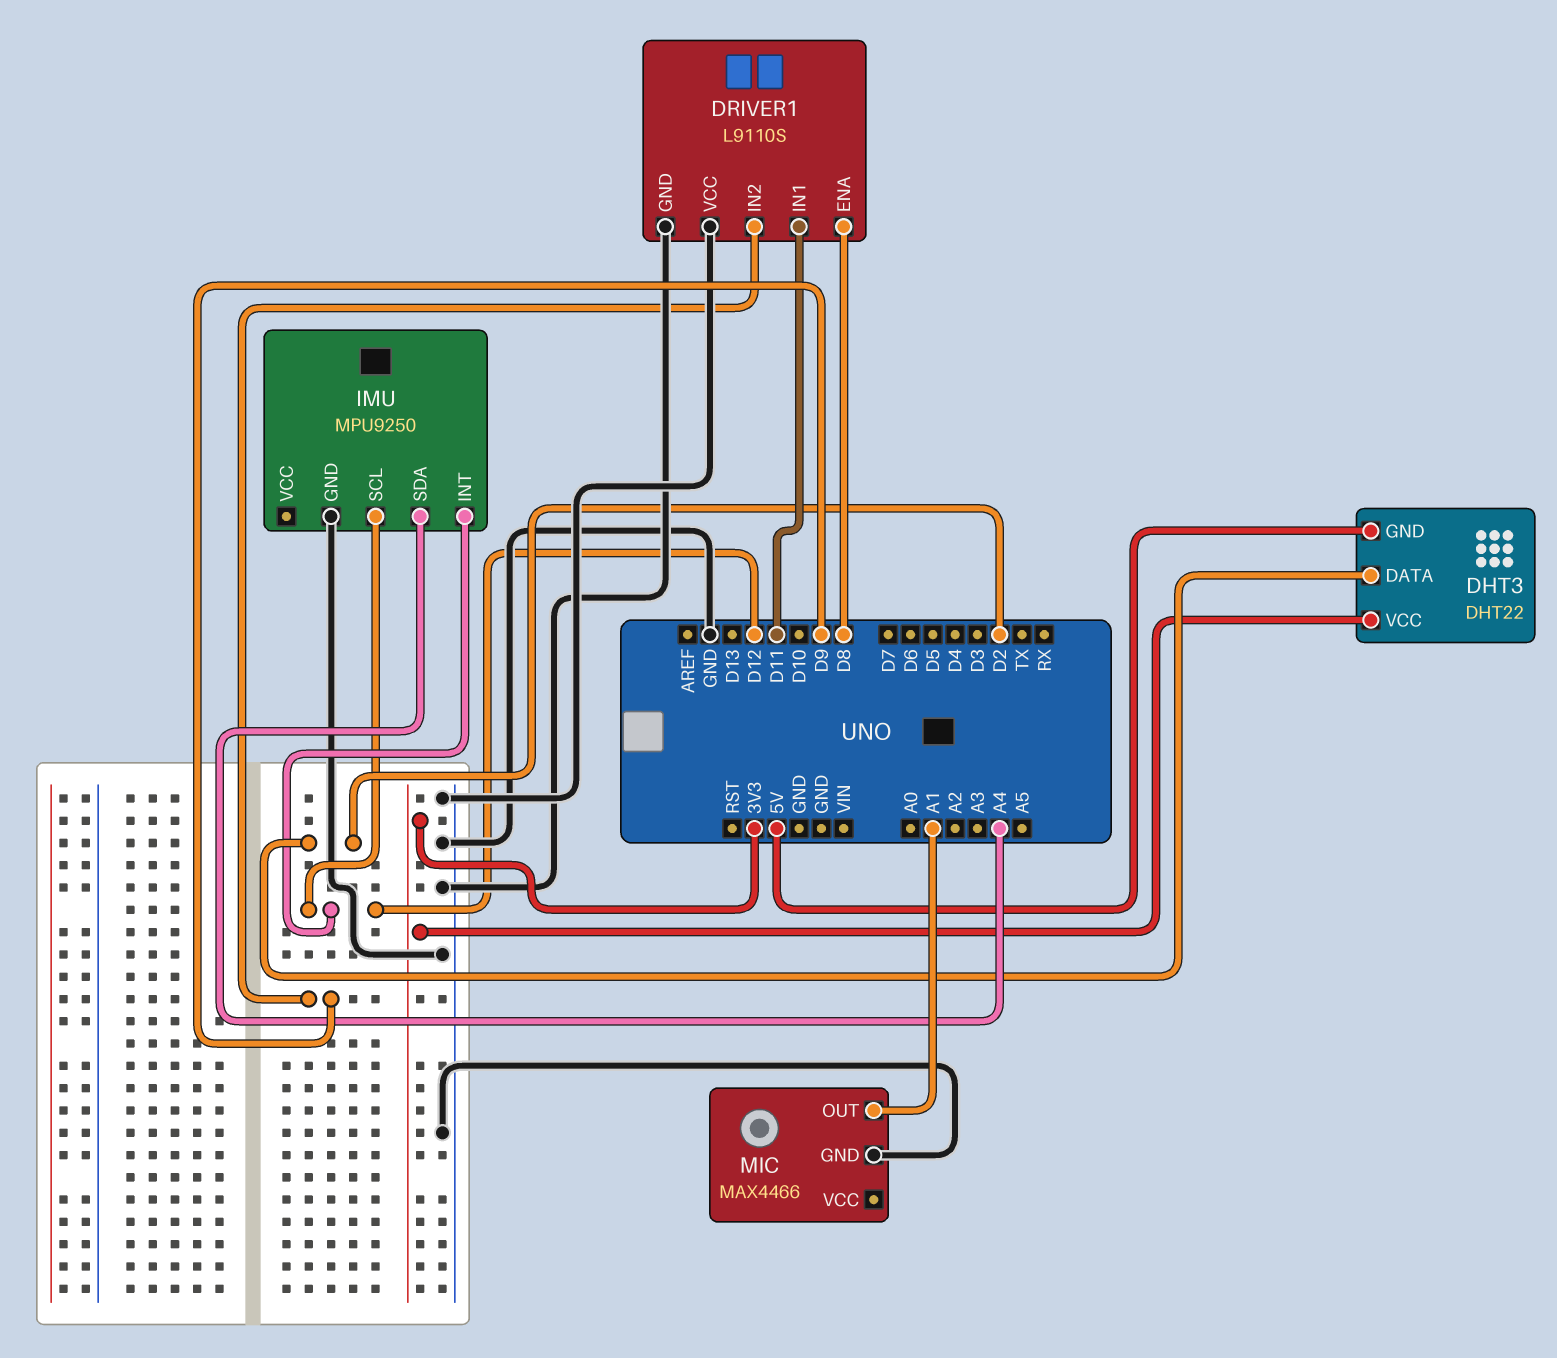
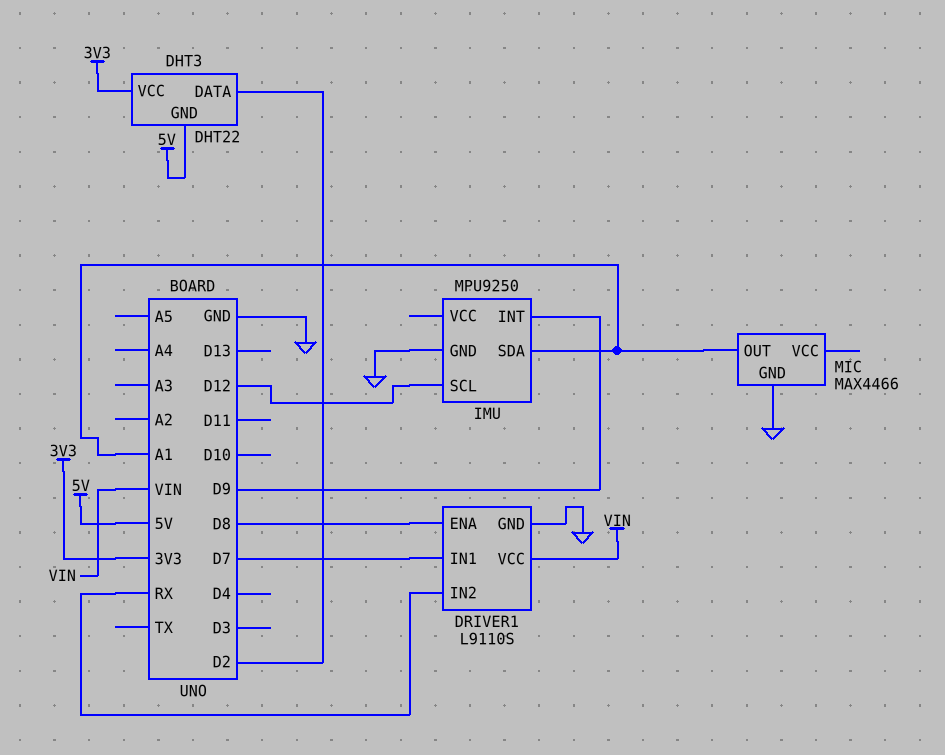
DRIVER1 pin IN1: D11 -> D7
DRIVER1 pin IN2: D9 -> RX
DRIVER1 pin VCC: GND -> VIN
IMU pin INT: D12 -> D9
IMU pin SDA: A4 -> A1

